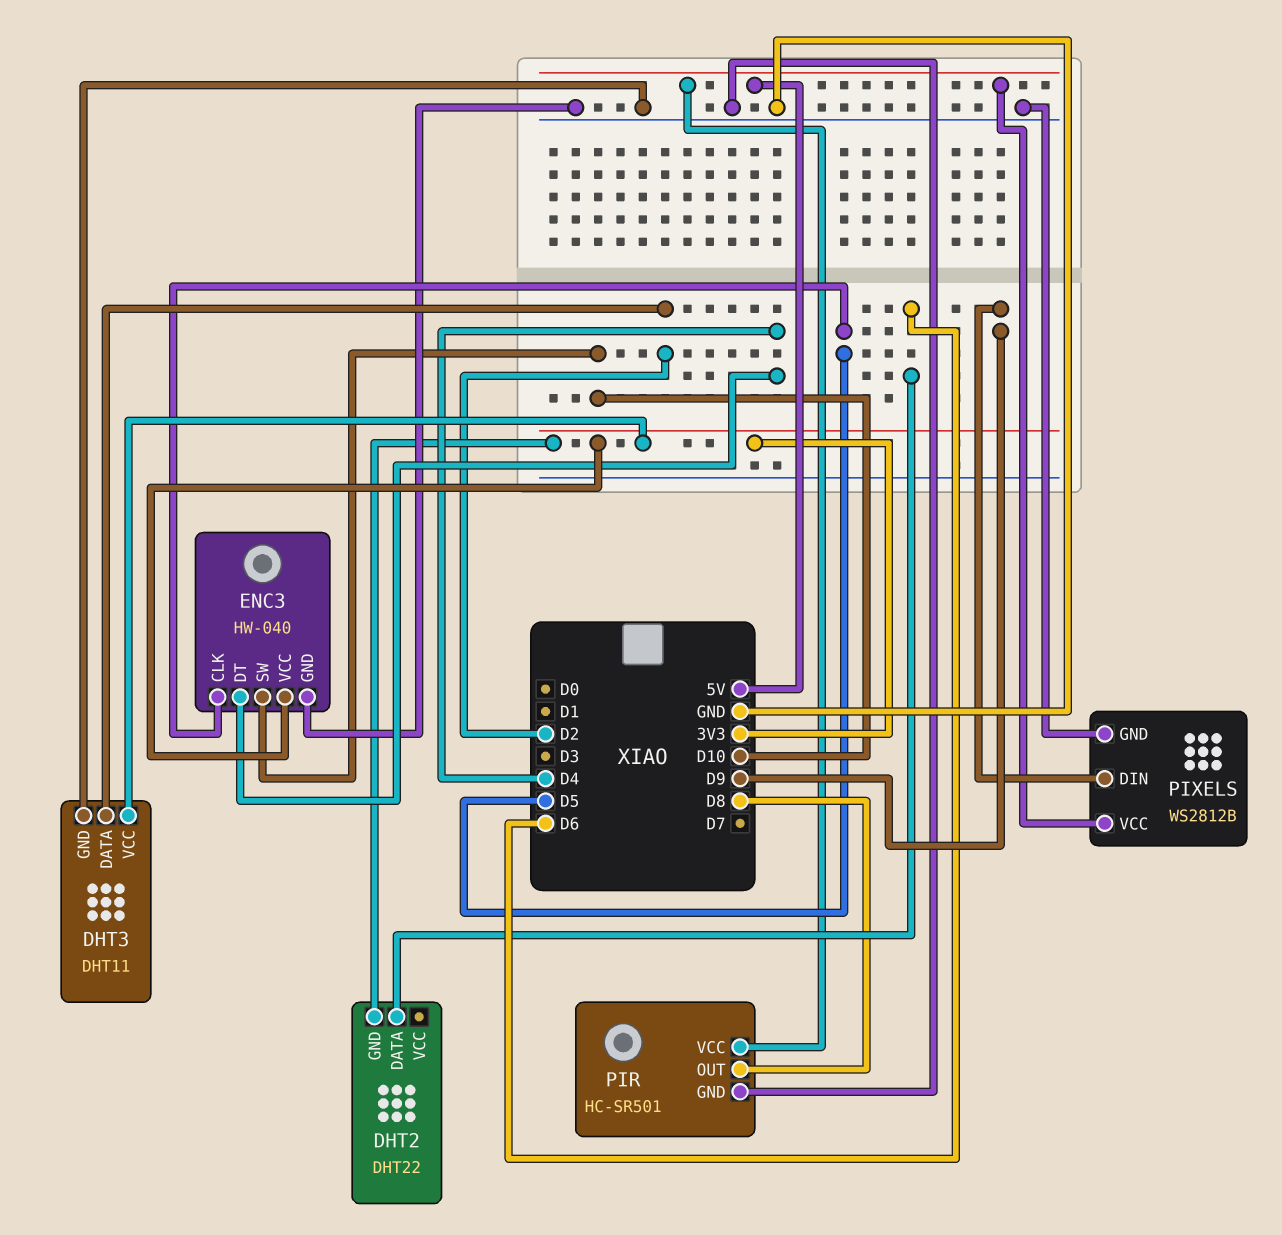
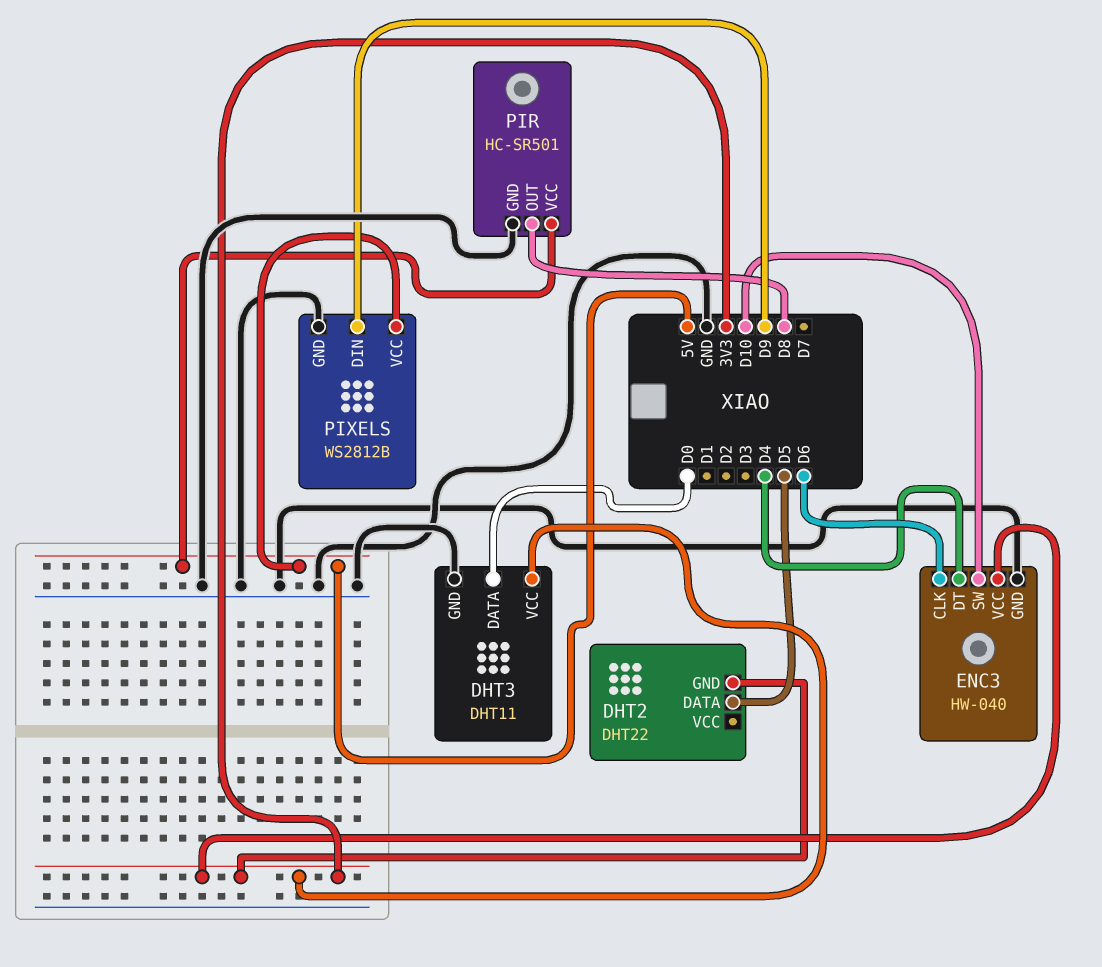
DHT2 pin DATA: D6 -> D5
DHT3 pin DATA: D2 -> D0
ENC3 pin CLK: D5 -> D6

